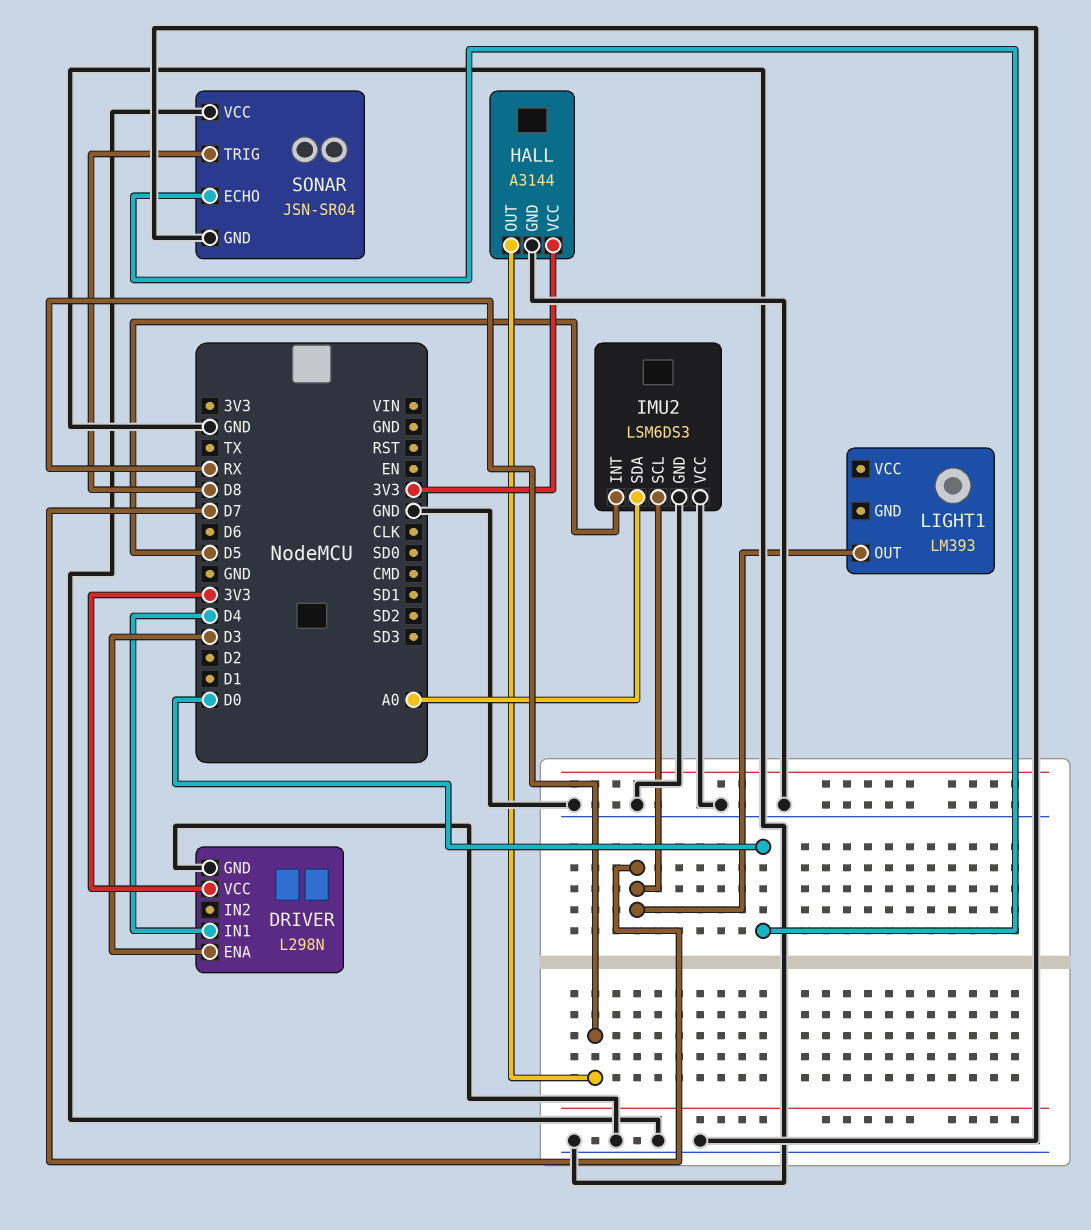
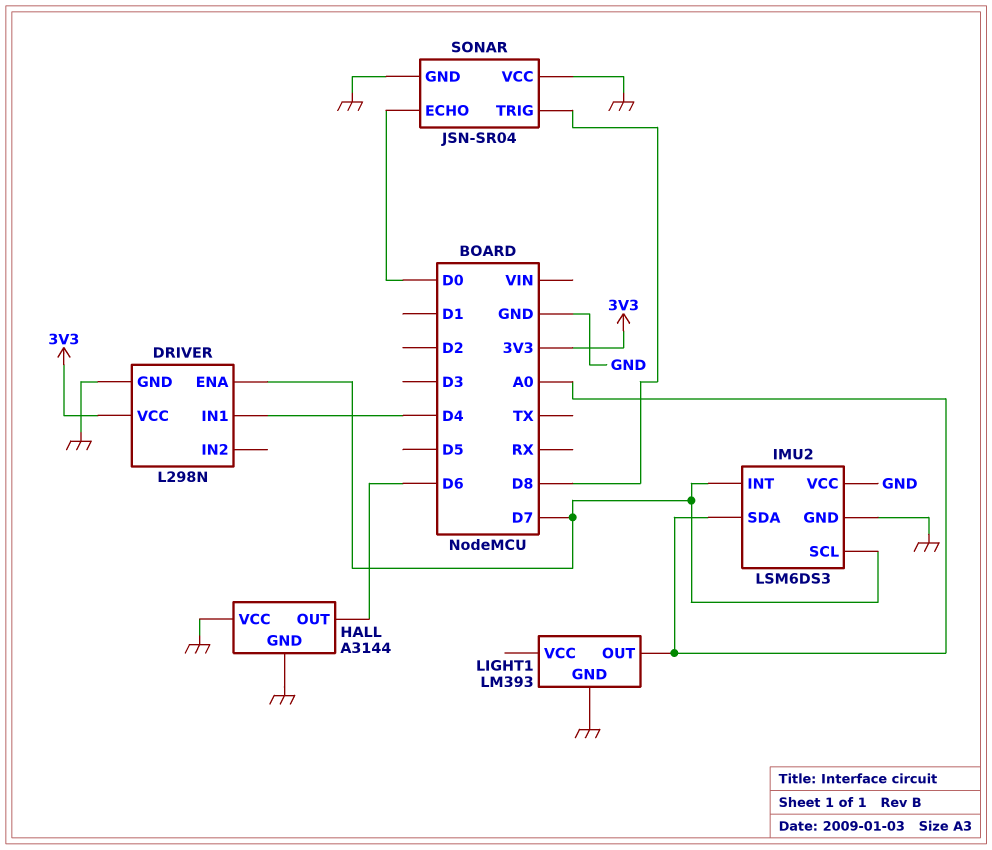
DRIVER pin ENA: D3 -> D7
HALL pin OUT: RX -> D6
HALL pin VCC: 3V3 -> GND
IMU2 pin INT: D5 -> D7
LIGHT1 pin GND: none -> GND
LIGHT1 pin OUT: D7 -> A0

